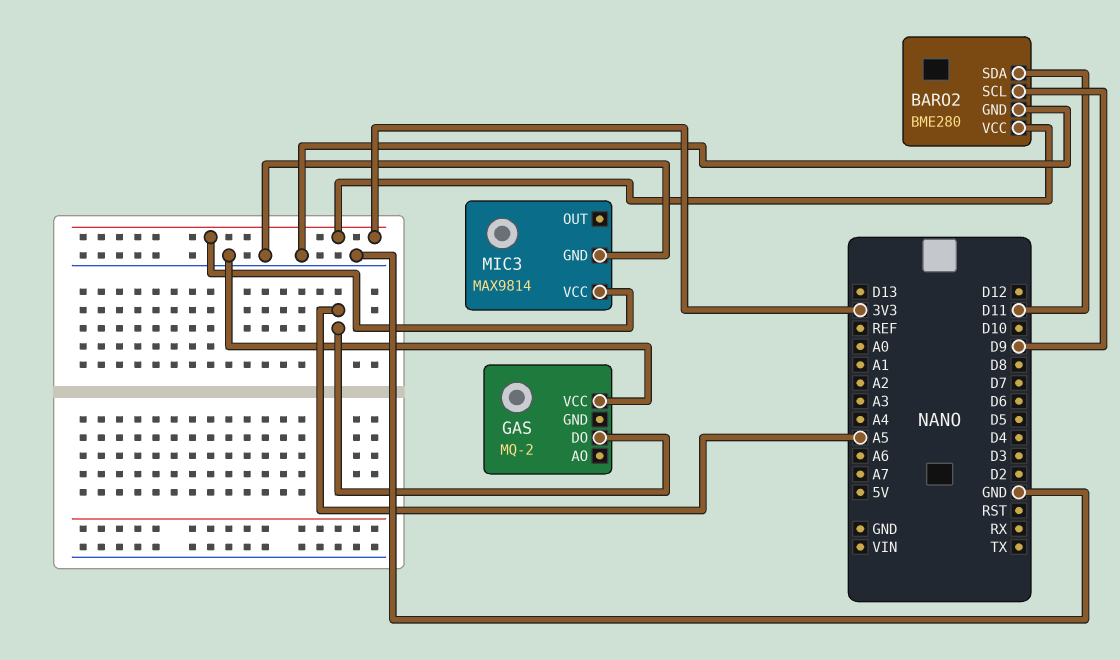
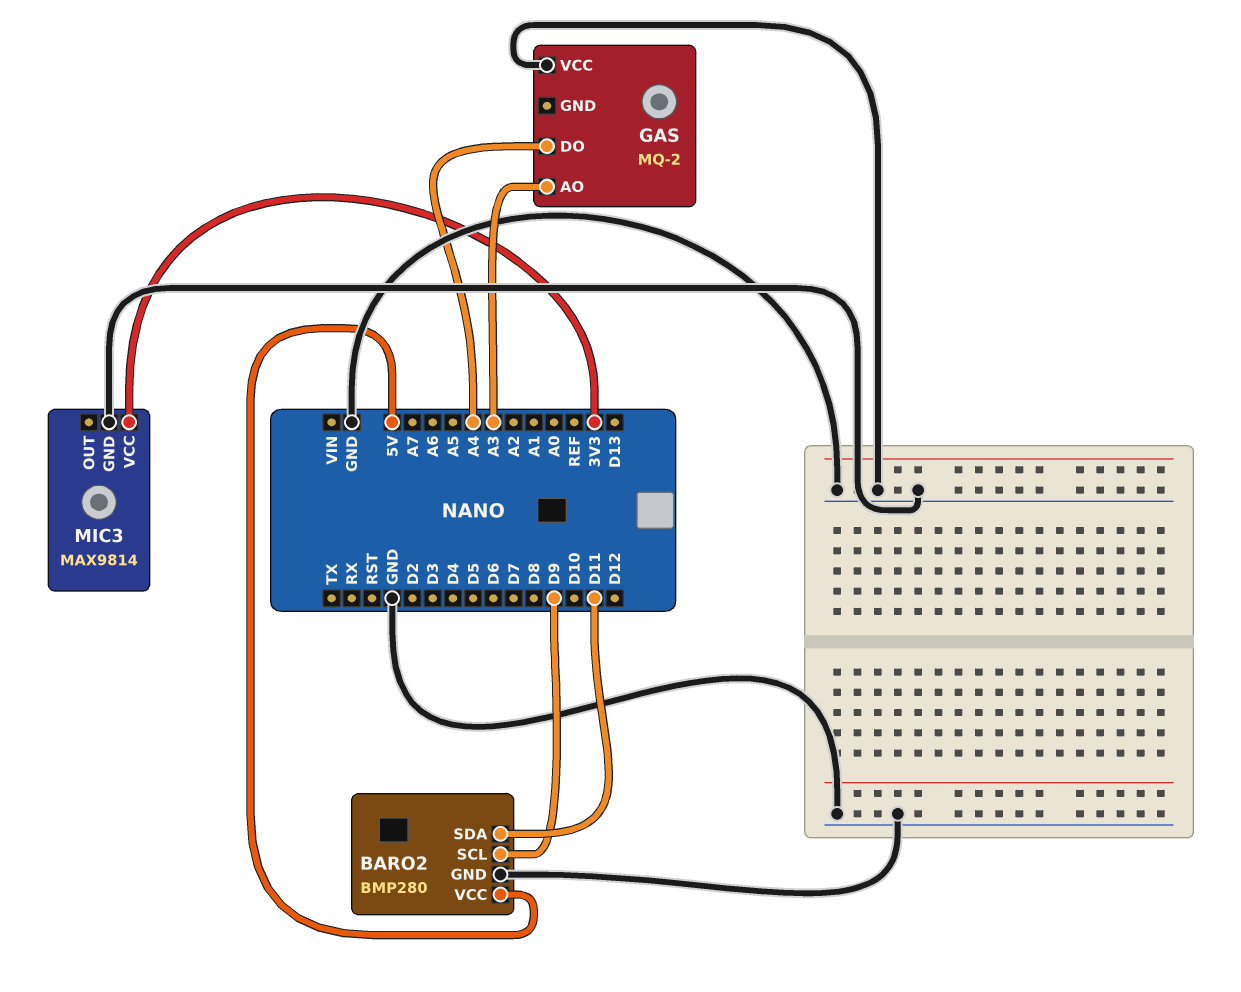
BARO2: BME280 -> BMP280
BARO2 pin VCC: 3V3 -> 5V
GAS pin AO: none -> A3
GAS pin DO: A5 -> A4

